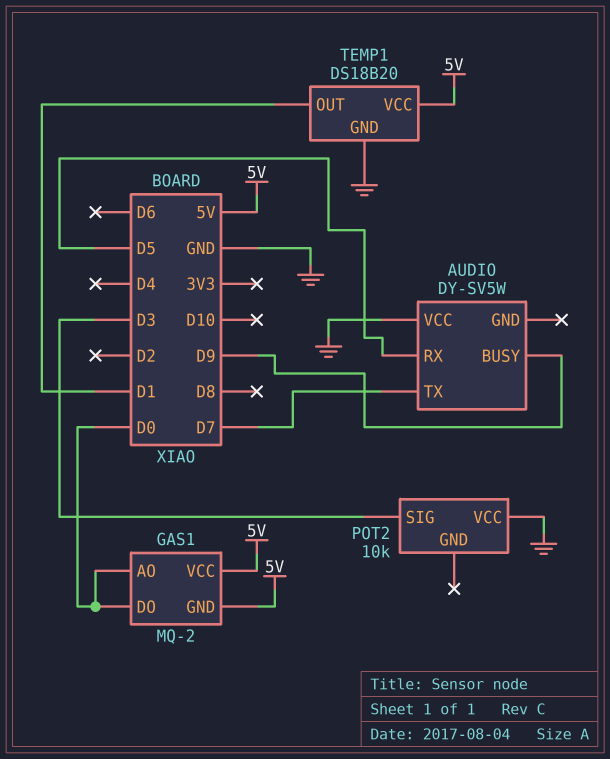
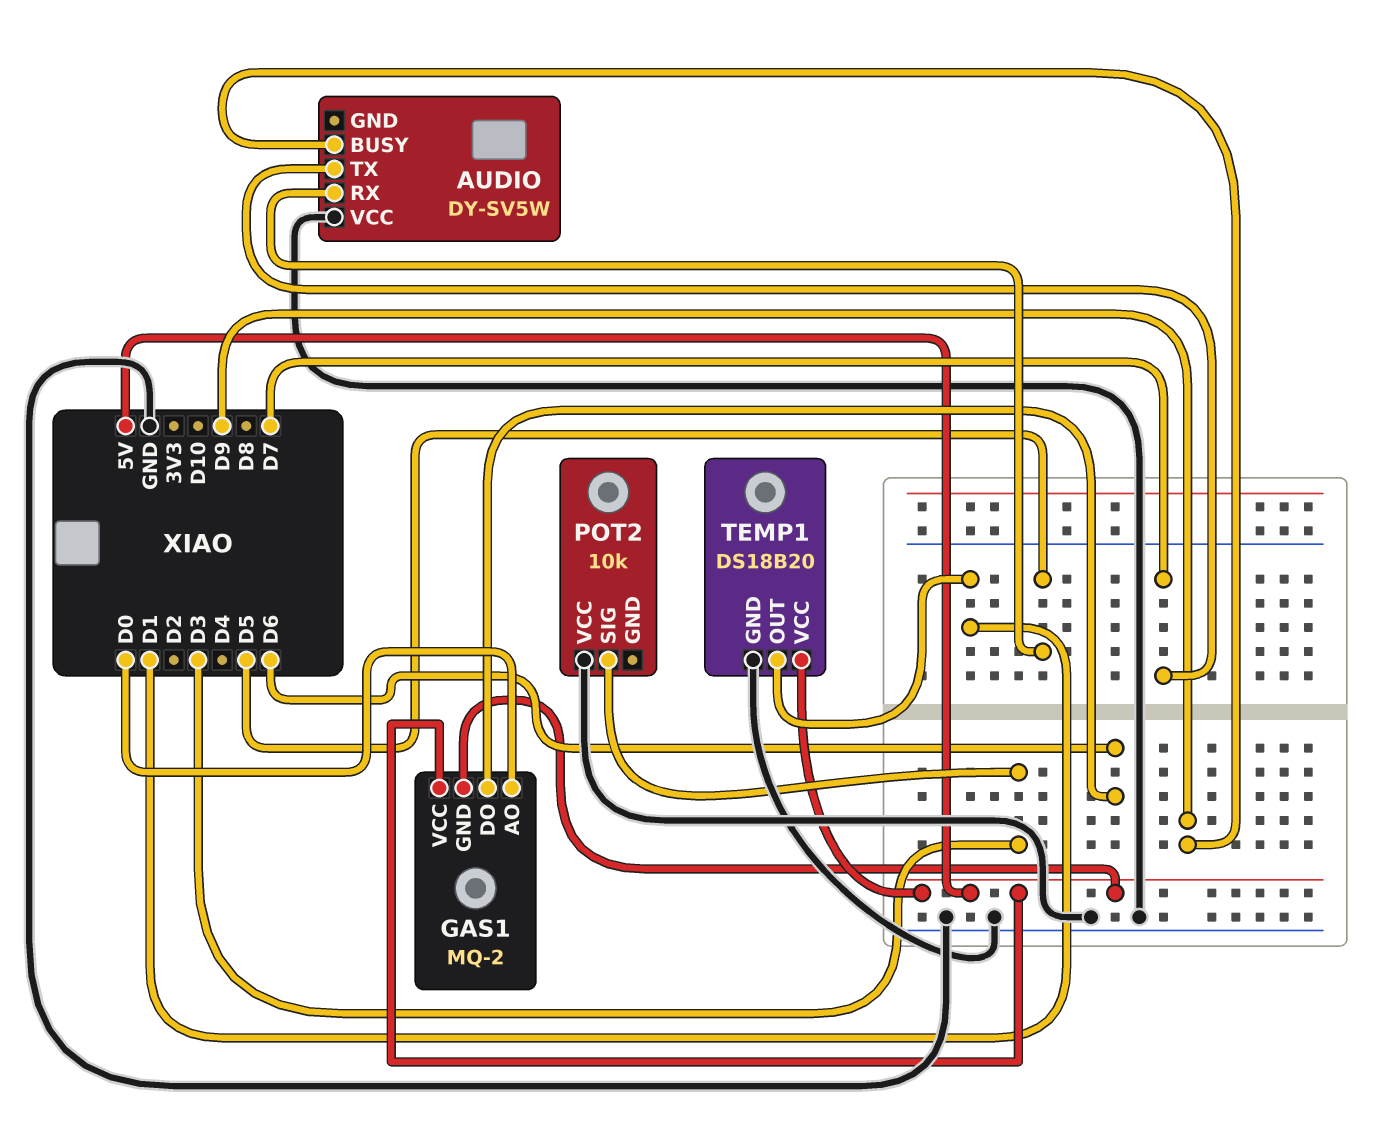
GAS1 pin DO: D0 -> D6

